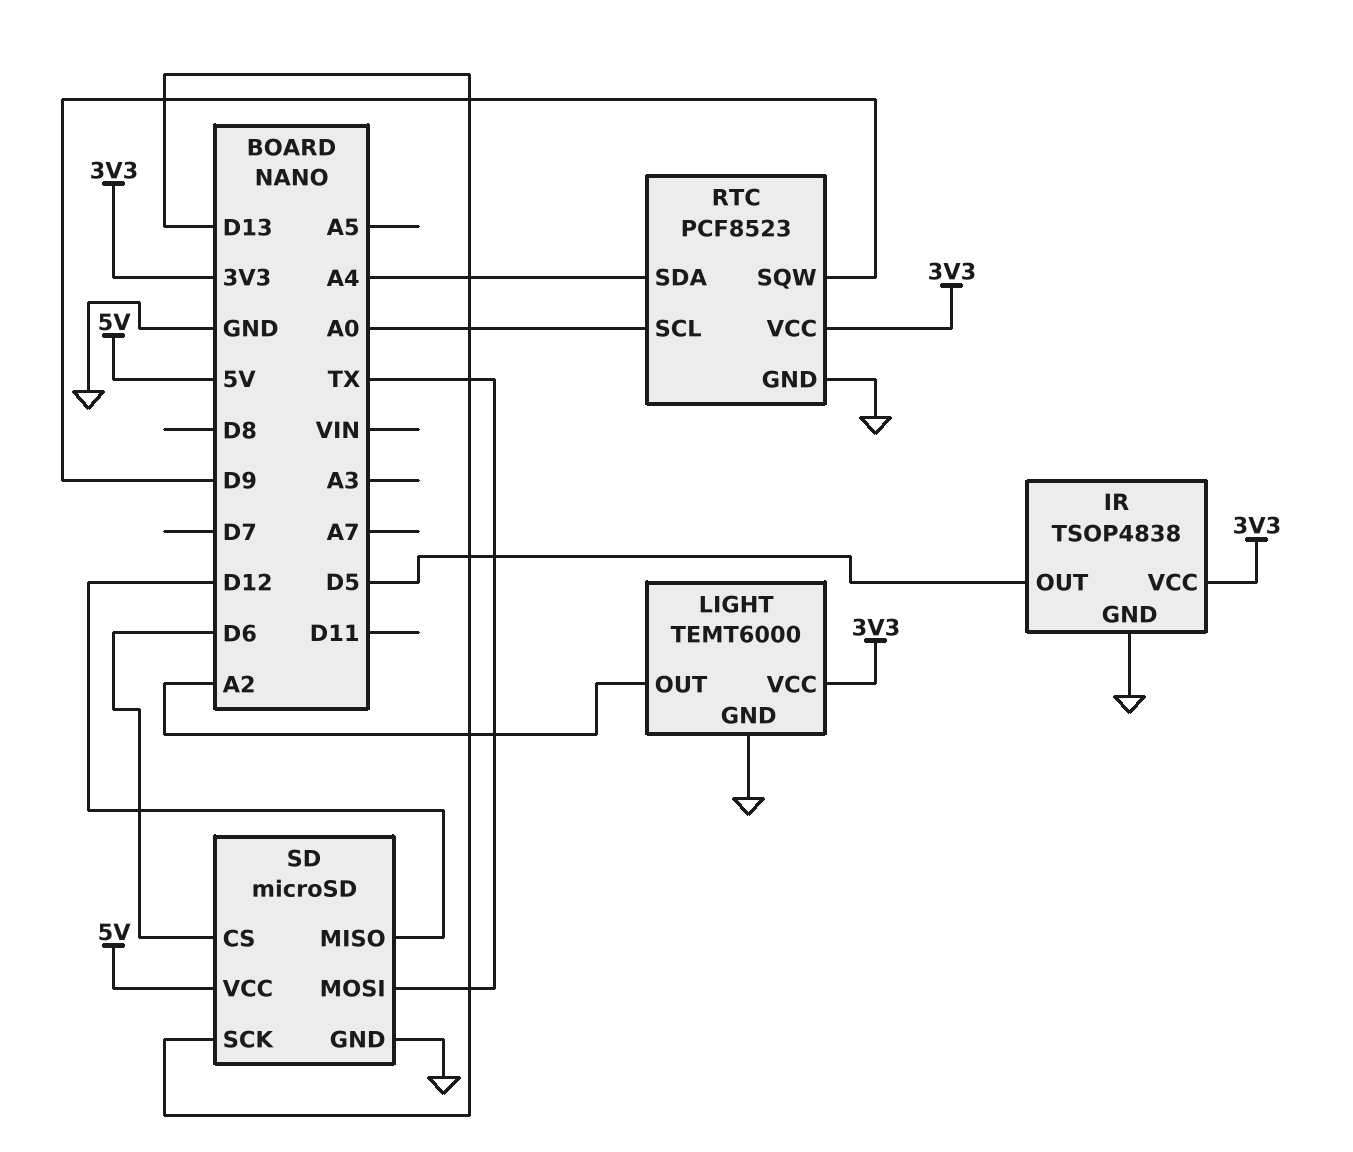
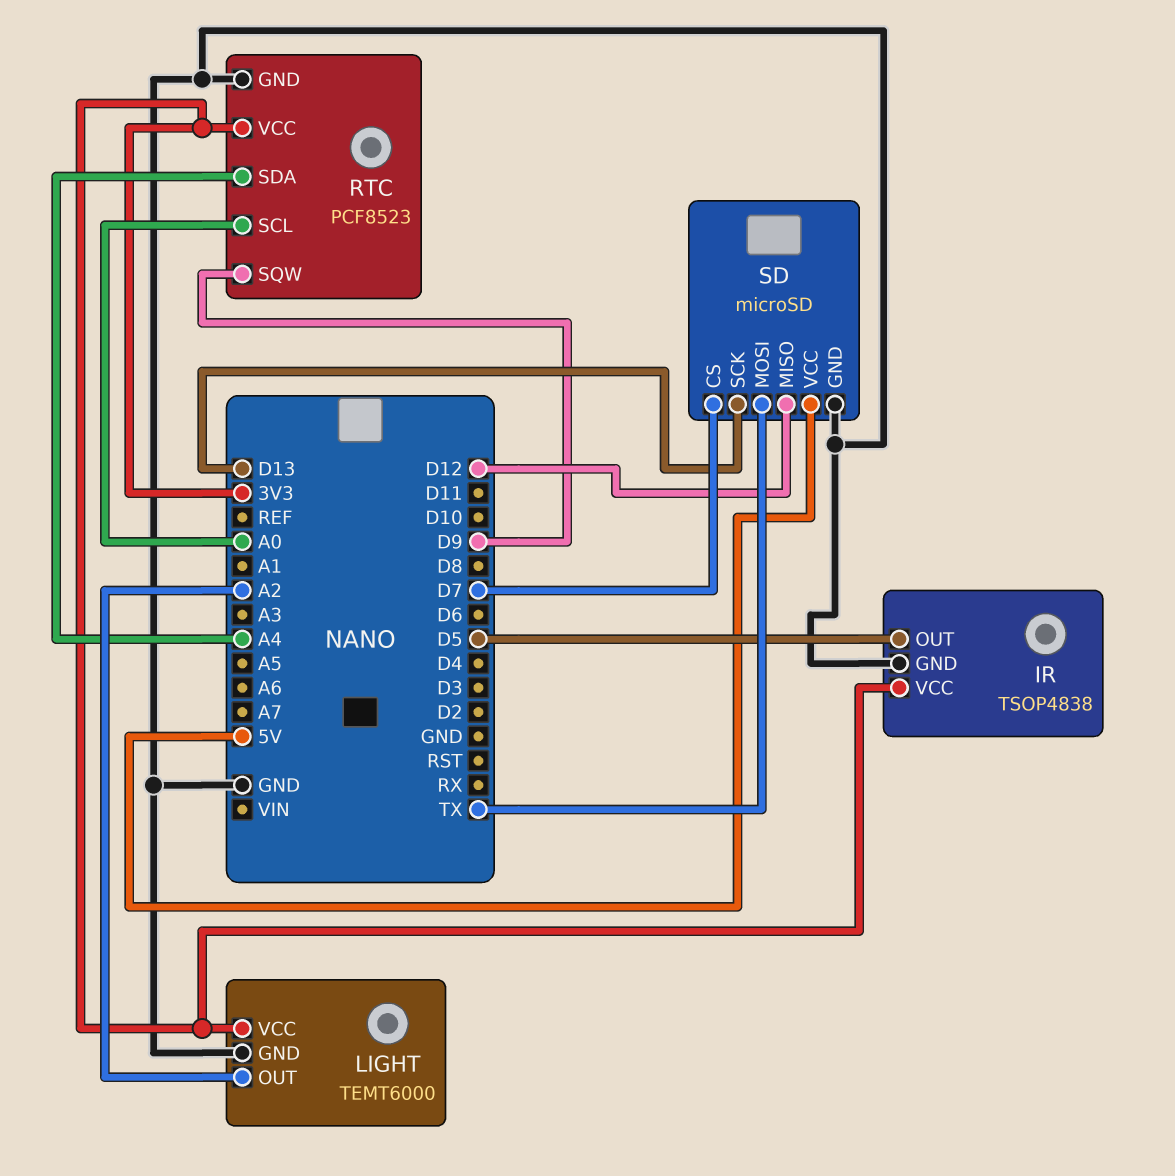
SD pin CS: D6 -> D7

